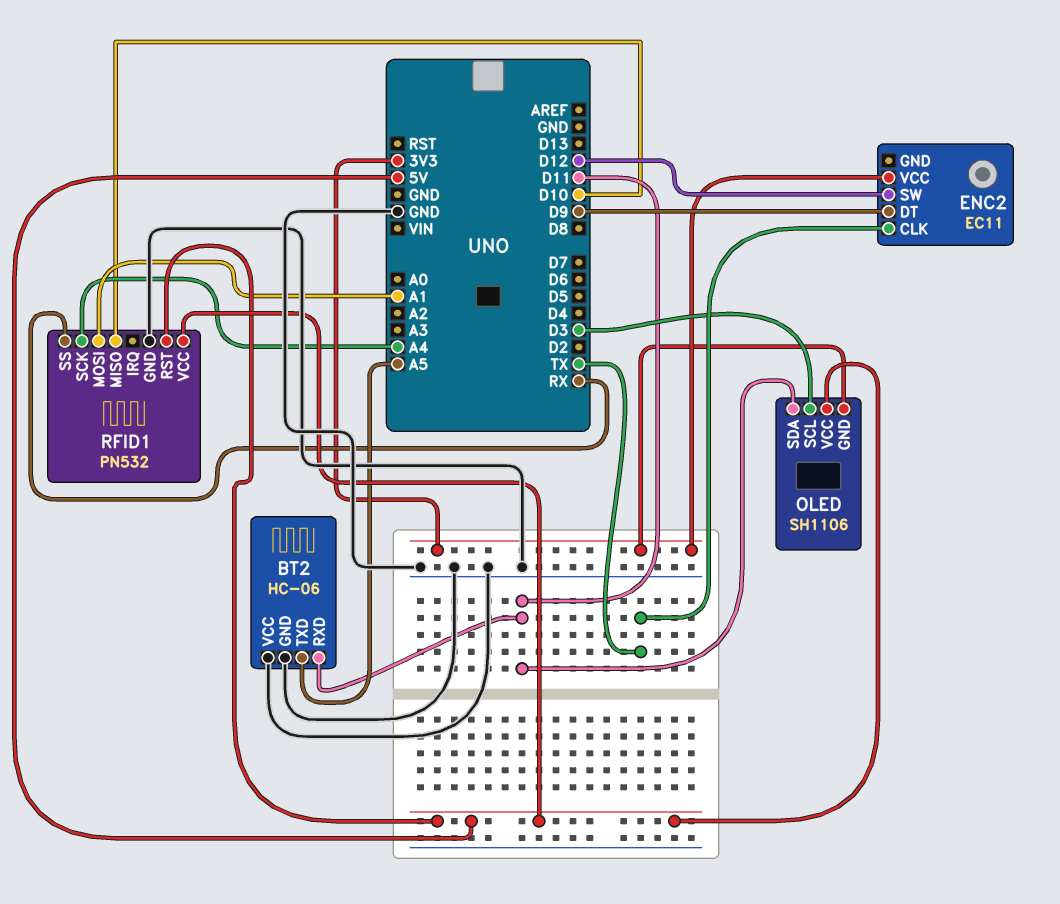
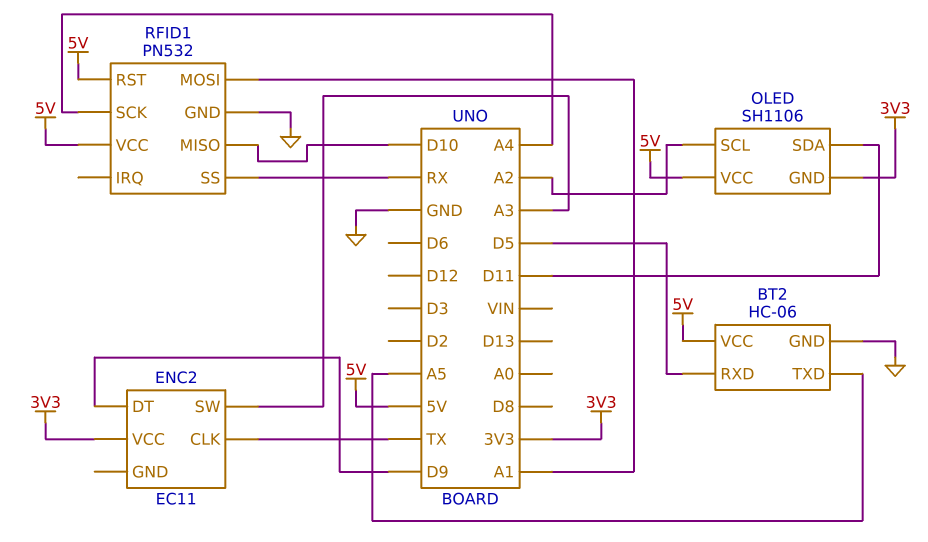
BT2 pin RXD: D11 -> D5
BT2 pin VCC: GND -> 5V
ENC2 pin SW: D12 -> A3
OLED pin SCL: D3 -> A2

